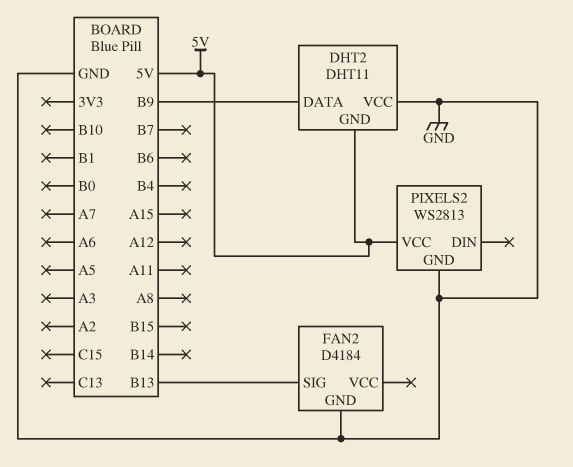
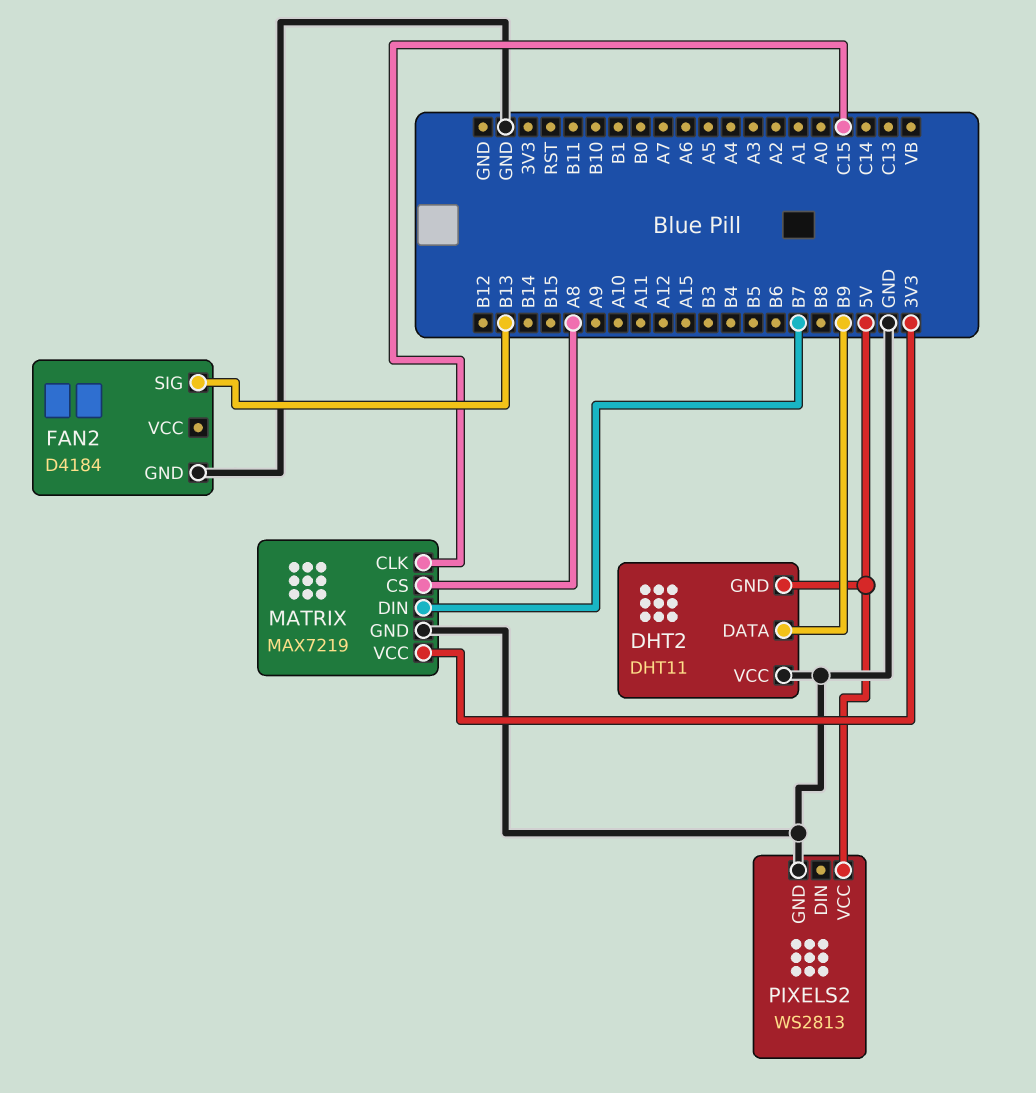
MATRIX: none -> MAX7219
MATRIX pin CLK: none -> C15
MATRIX pin CS: none -> A8
MATRIX pin DIN: none -> B7
MATRIX pin GND: none -> GND
MATRIX pin VCC: none -> 3V3

